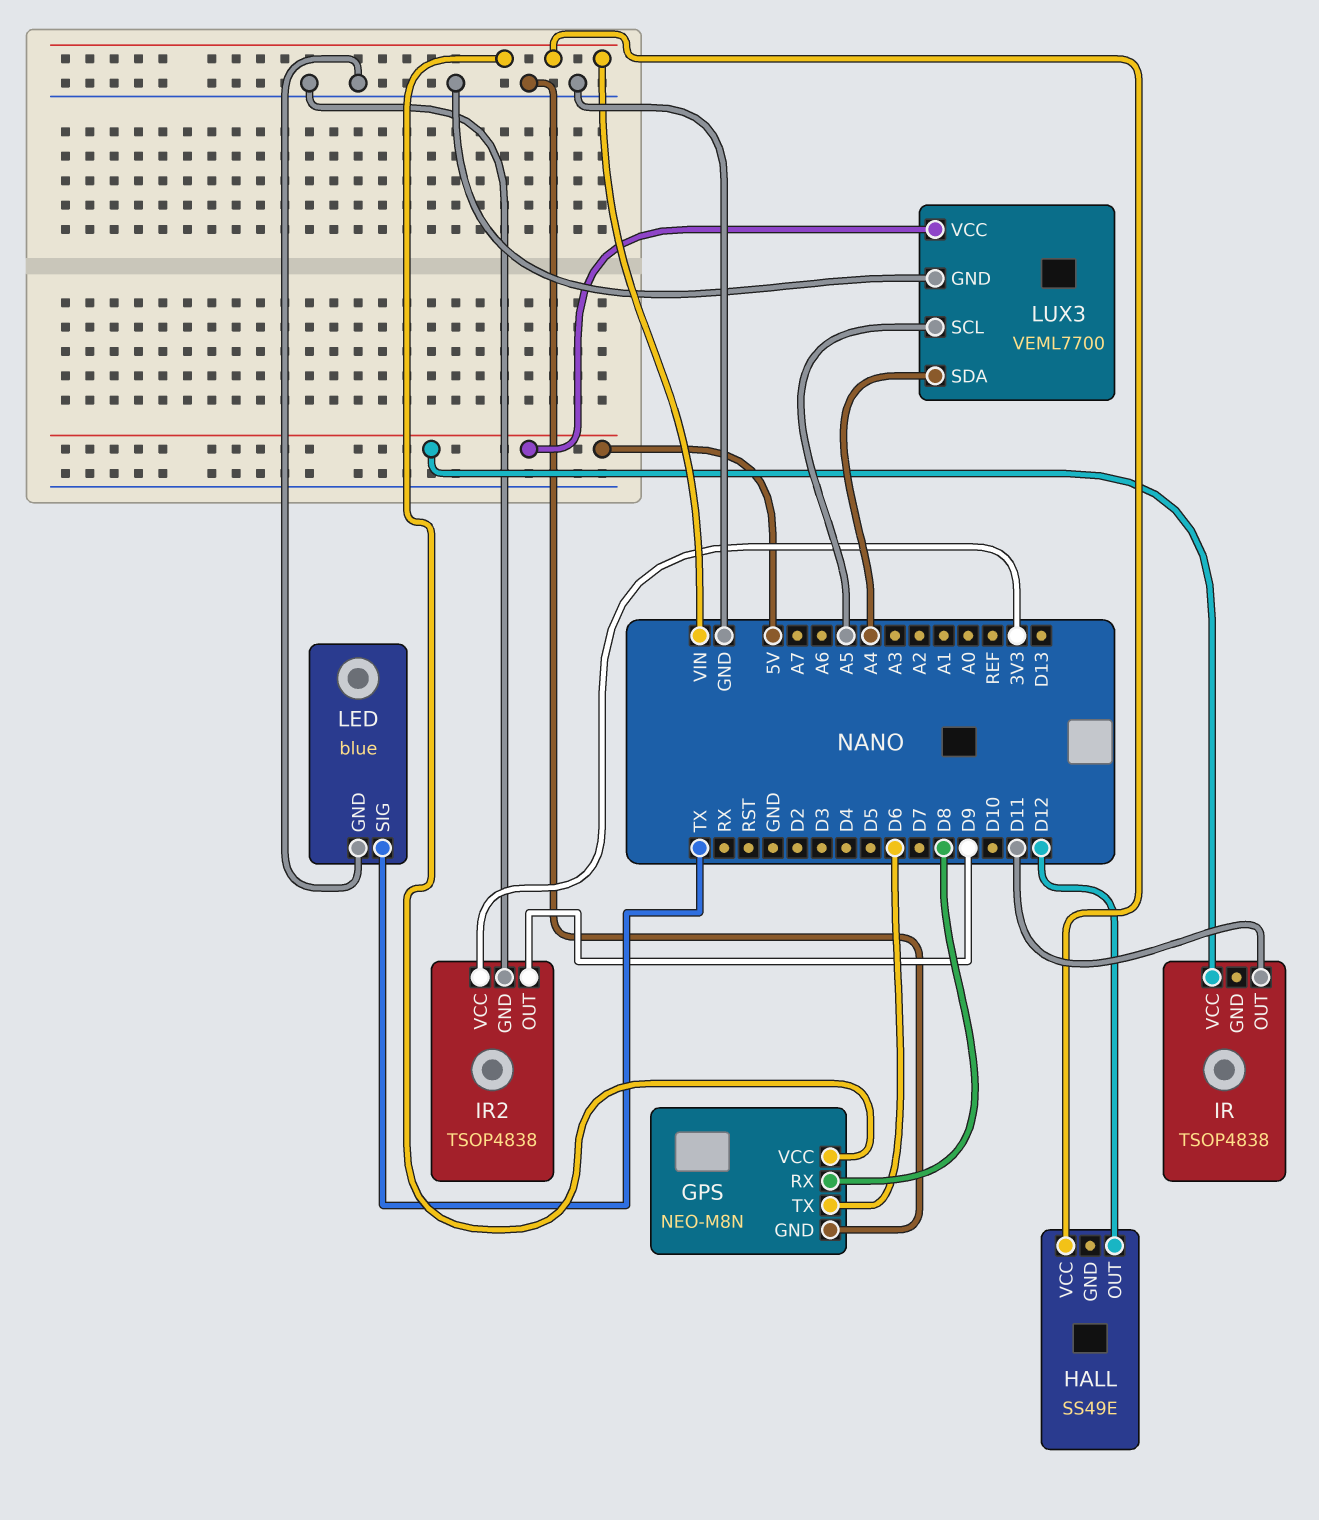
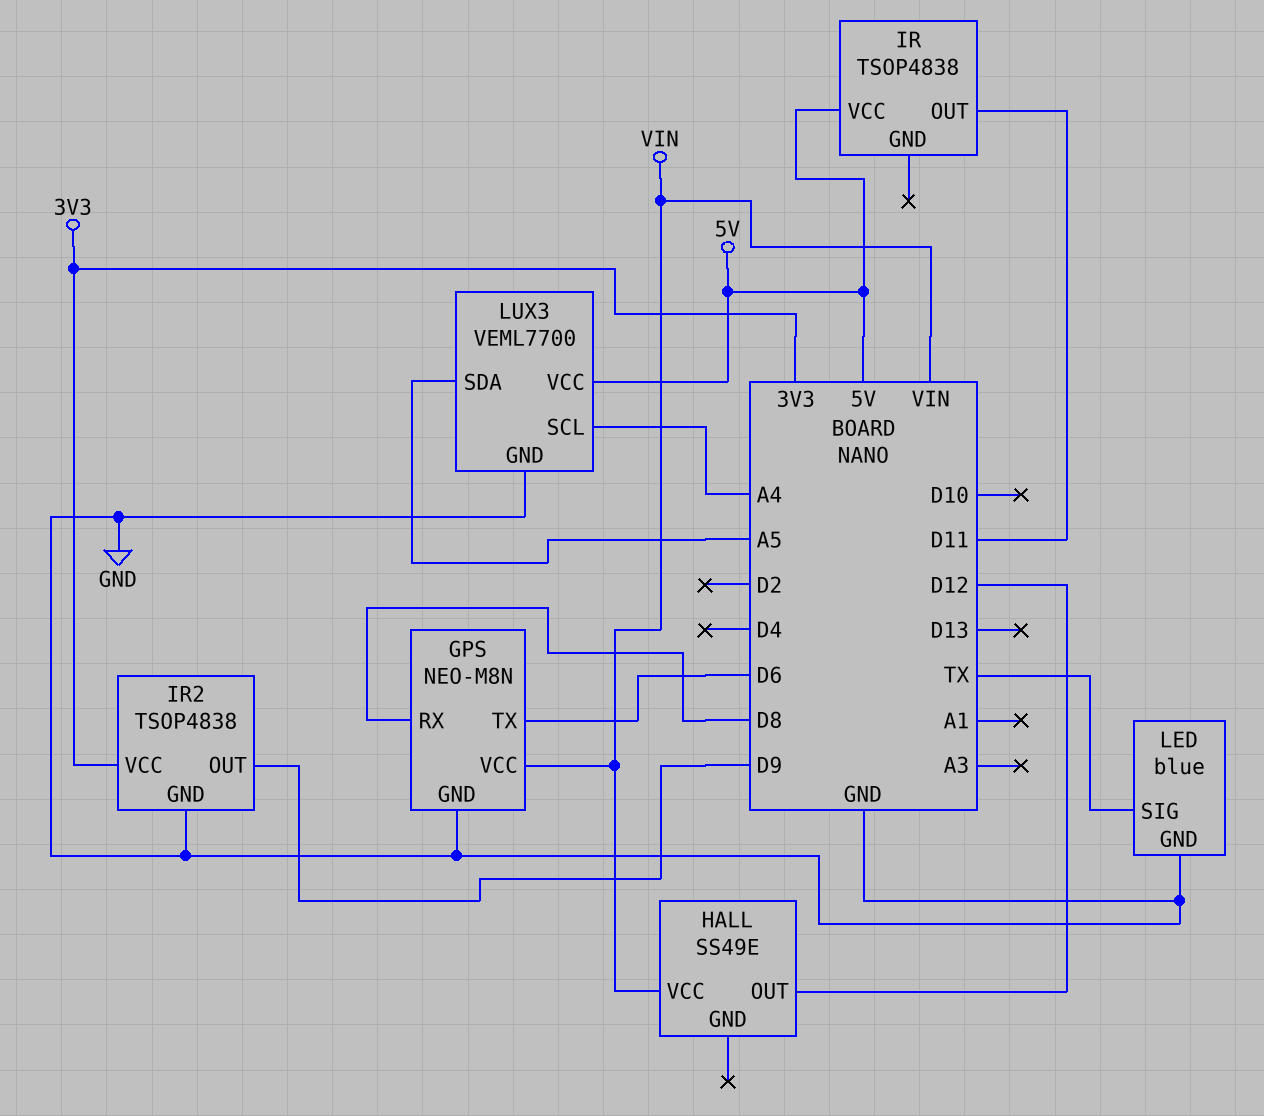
LUX3 pin SCL: A5 -> A4
LUX3 pin SDA: A4 -> A5

